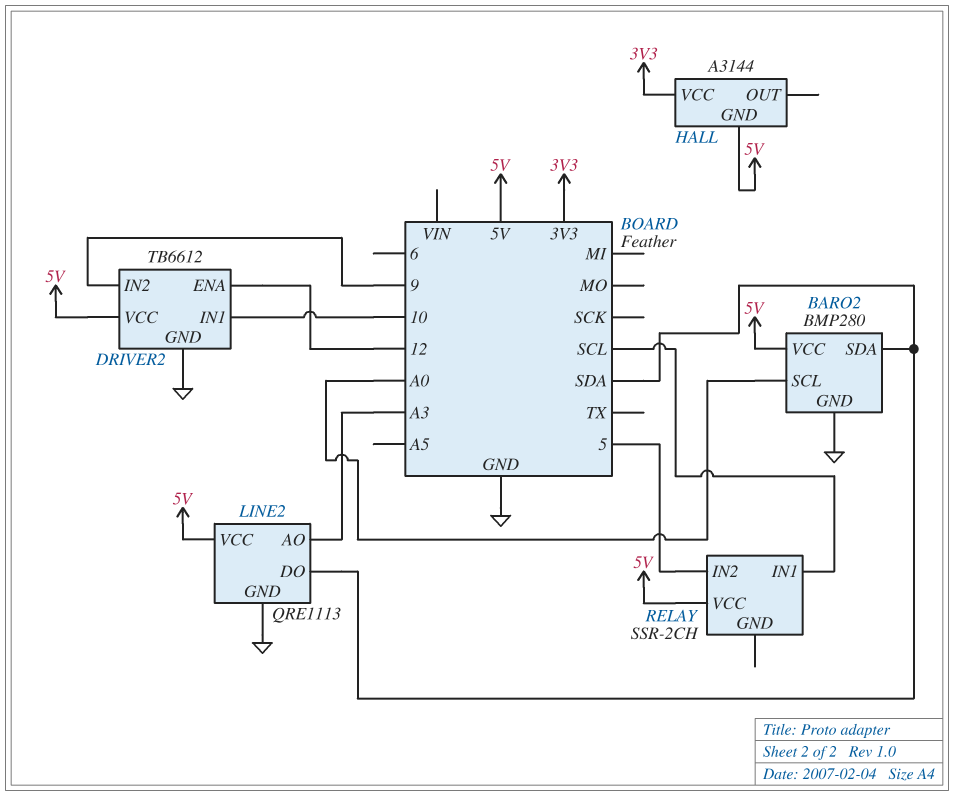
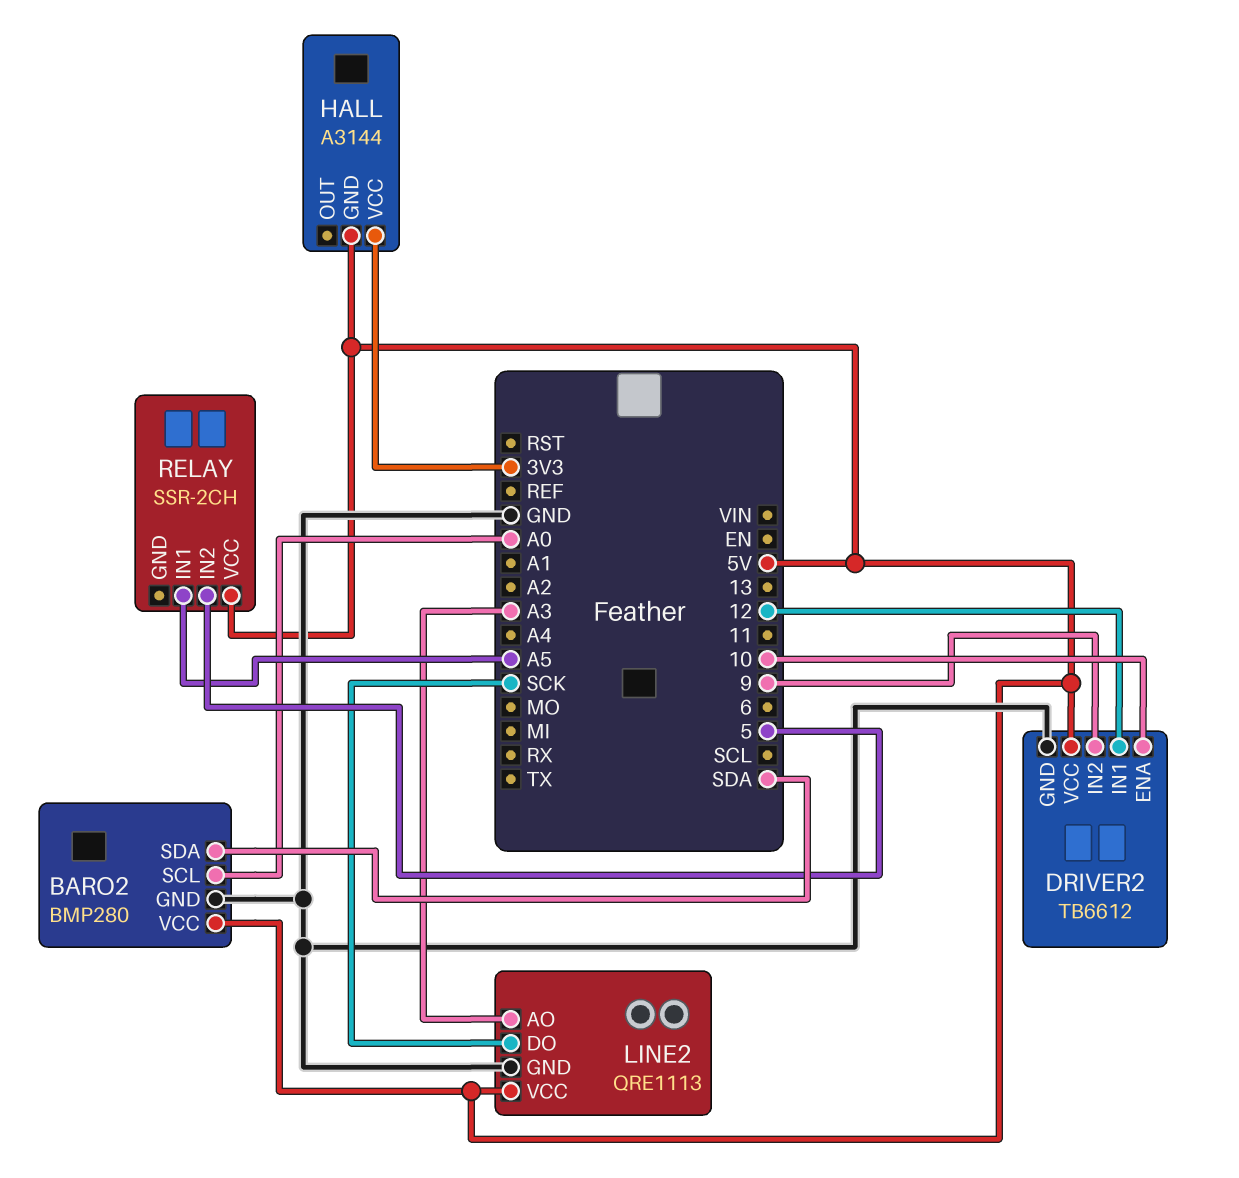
DRIVER2 pin ENA: 12 -> 10
DRIVER2 pin IN1: 10 -> 12
LINE2 pin DO: SDA -> SCK
RELAY pin IN1: SCL -> A5

